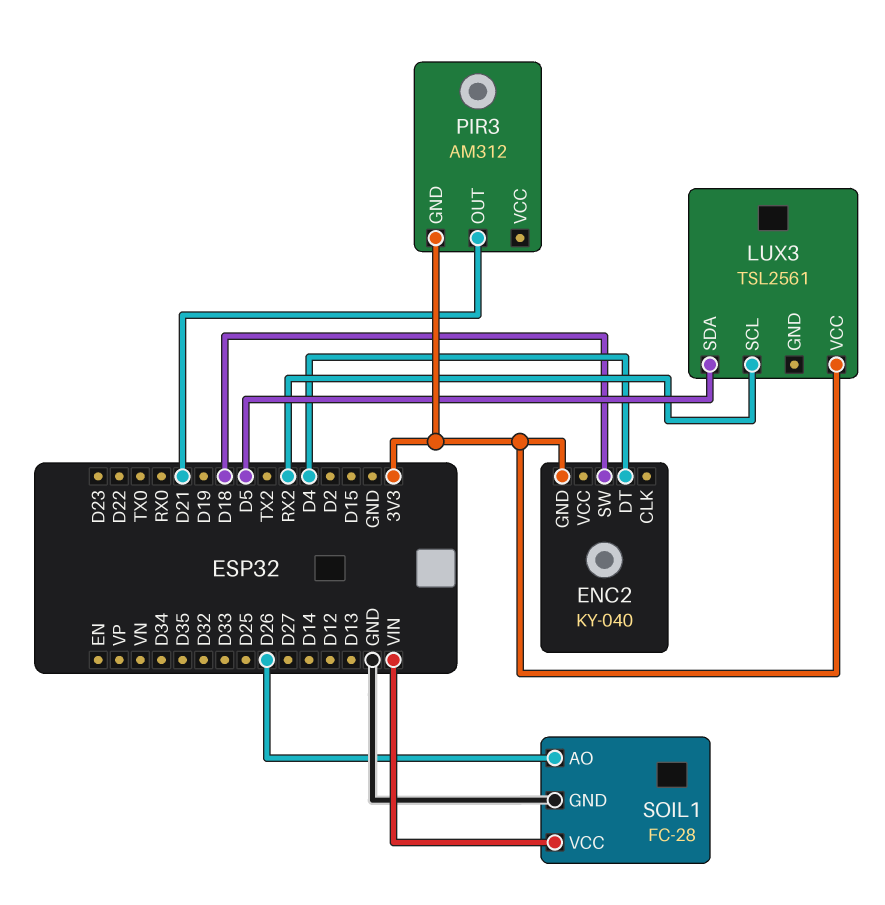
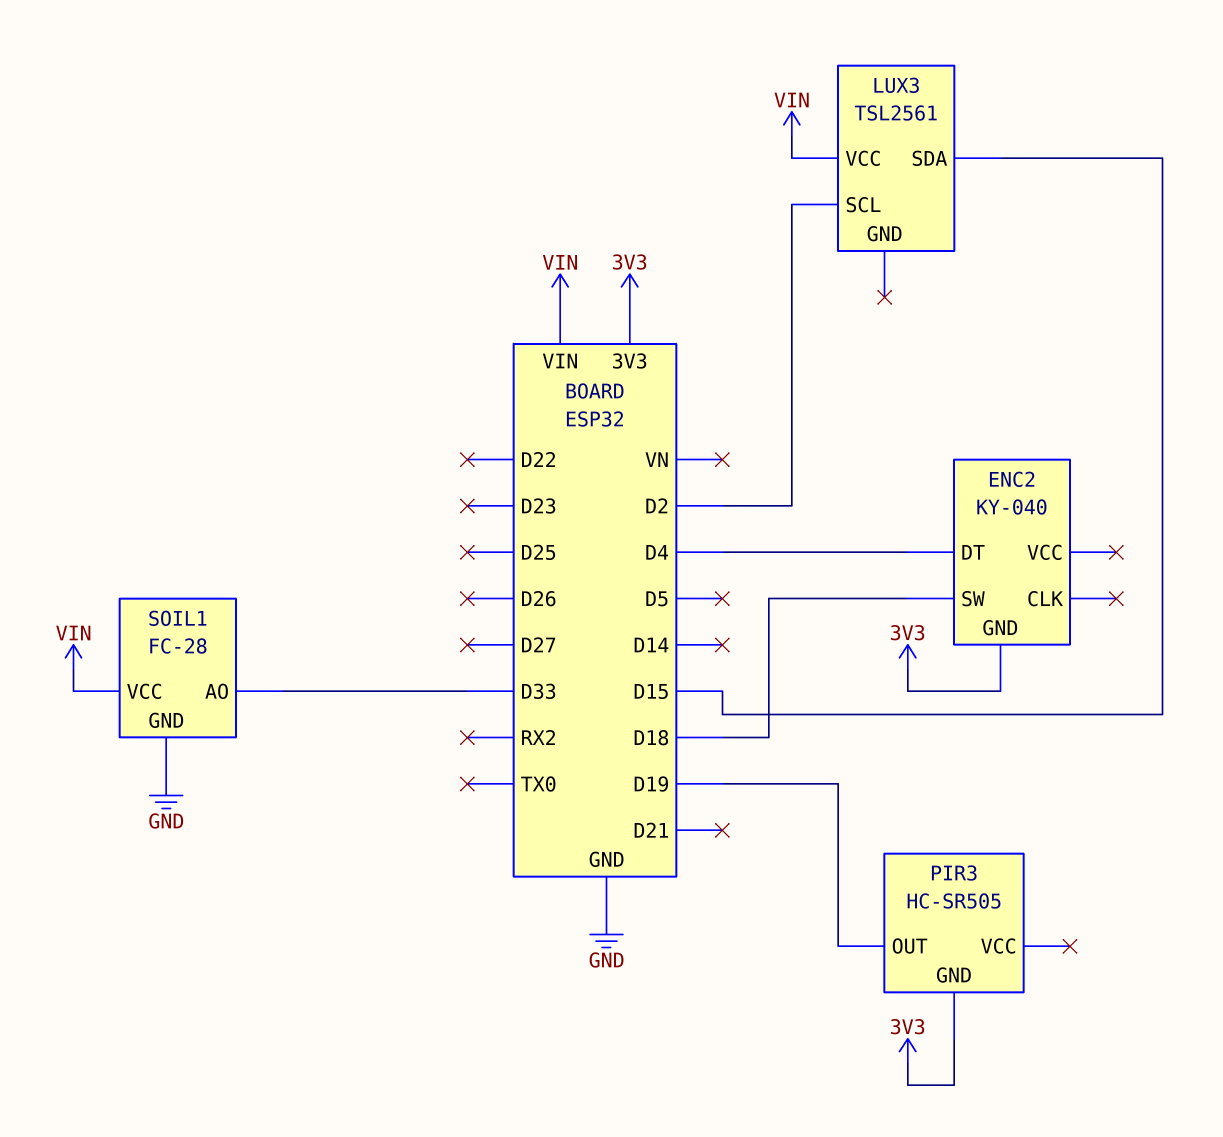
LUX3 pin SCL: RX2 -> D2
LUX3 pin SDA: D5 -> D15
LUX3 pin VCC: 3V3 -> VIN
PIR3: AM312 -> HC-SR505
PIR3 pin OUT: D21 -> D19
SOIL1 pin AO: D26 -> D33

